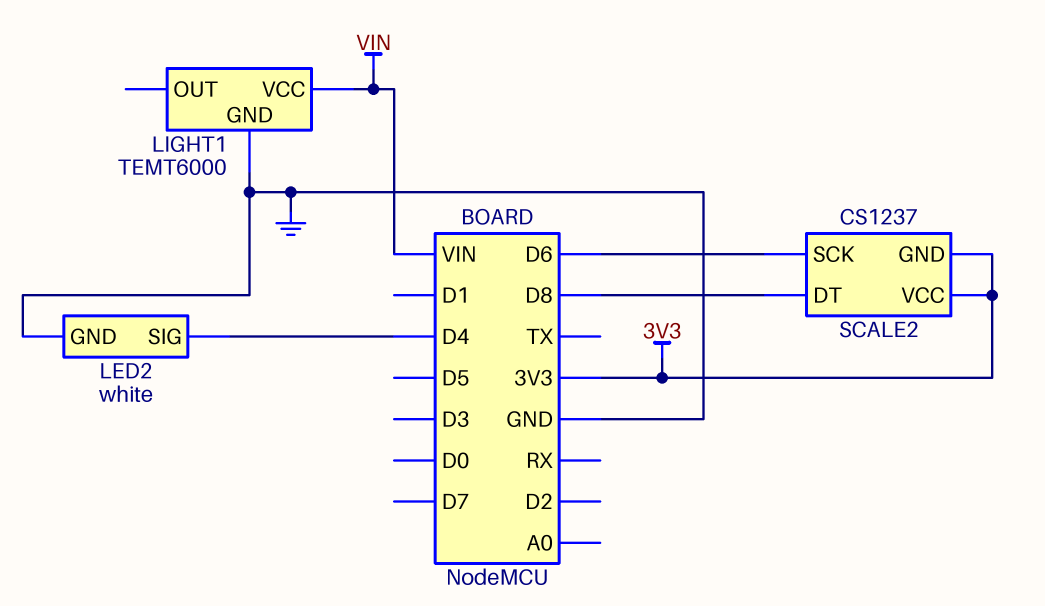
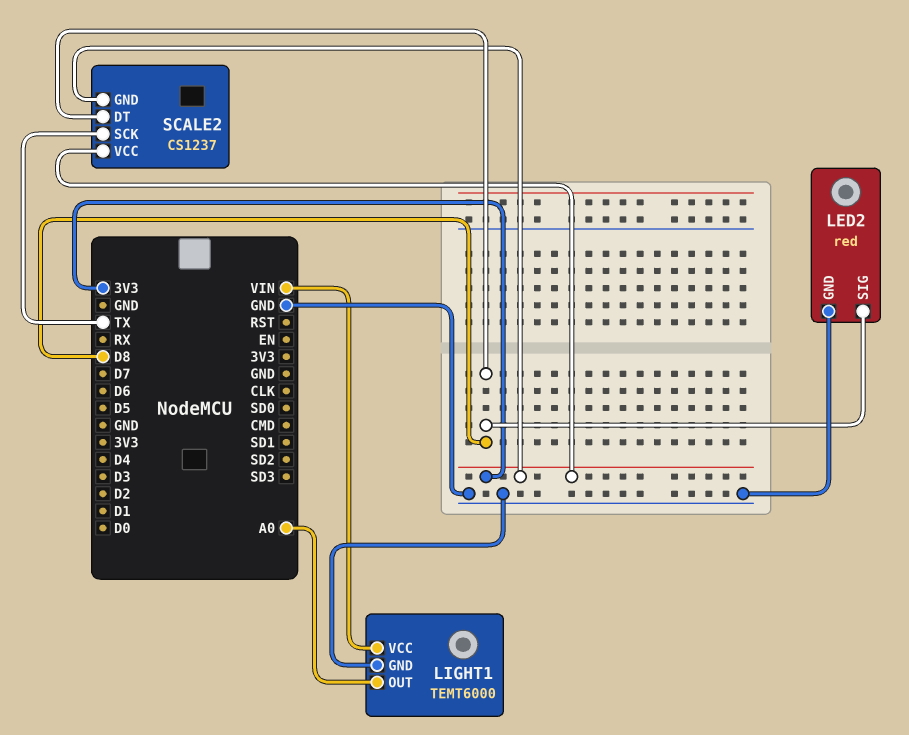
LED2: white -> red
LED2 pin SIG: D4 -> D8
LIGHT1 pin OUT: none -> A0
SCALE2 pin SCK: D6 -> TX

